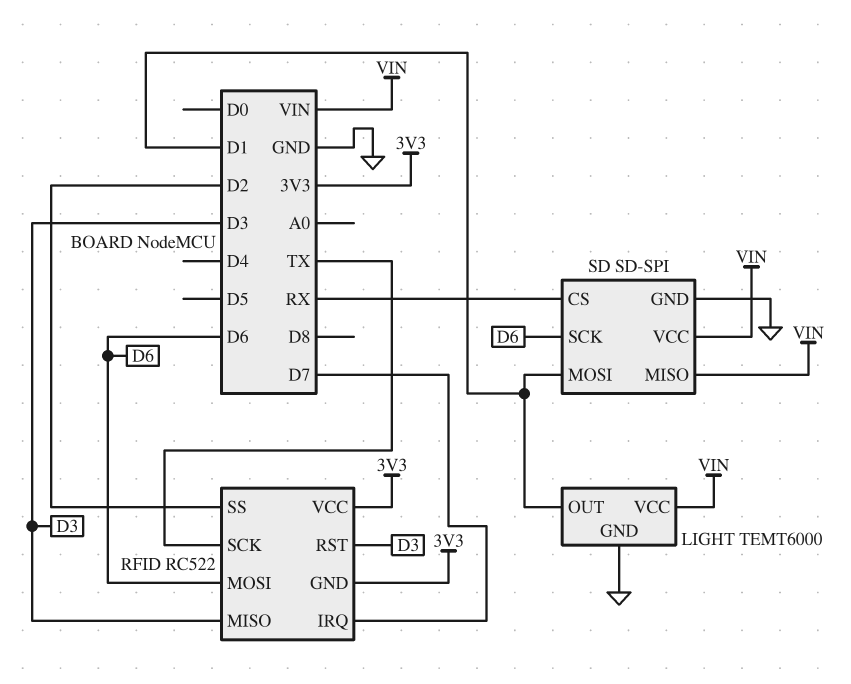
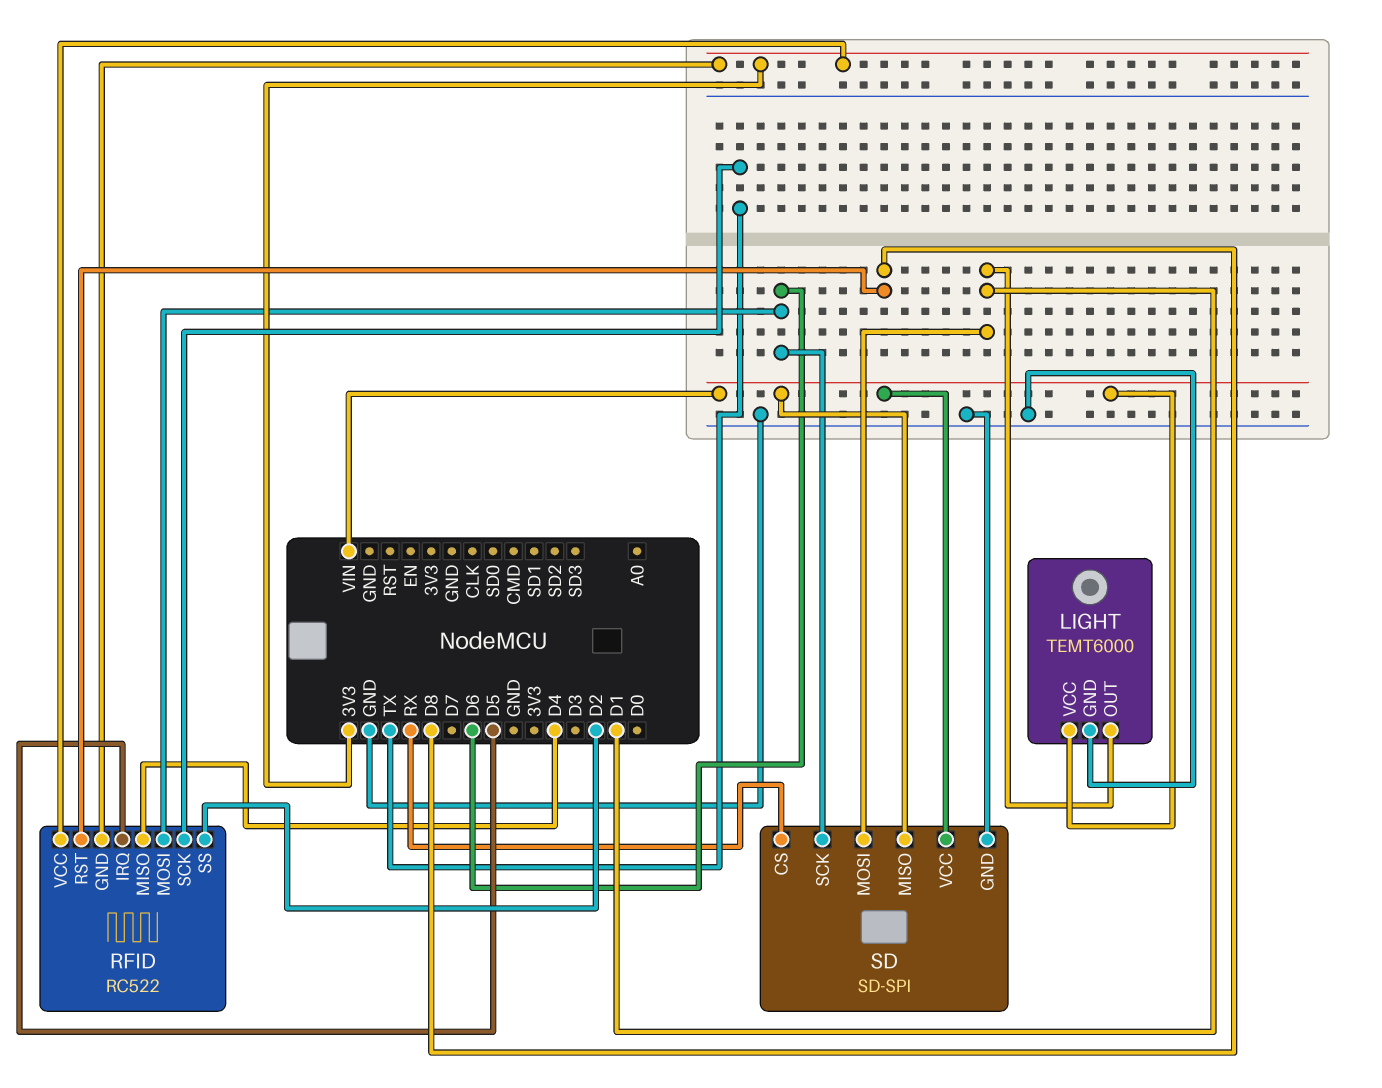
RFID pin IRQ: D7 -> D5
RFID pin MISO: D3 -> D4
RFID pin RST: D3 -> D8

